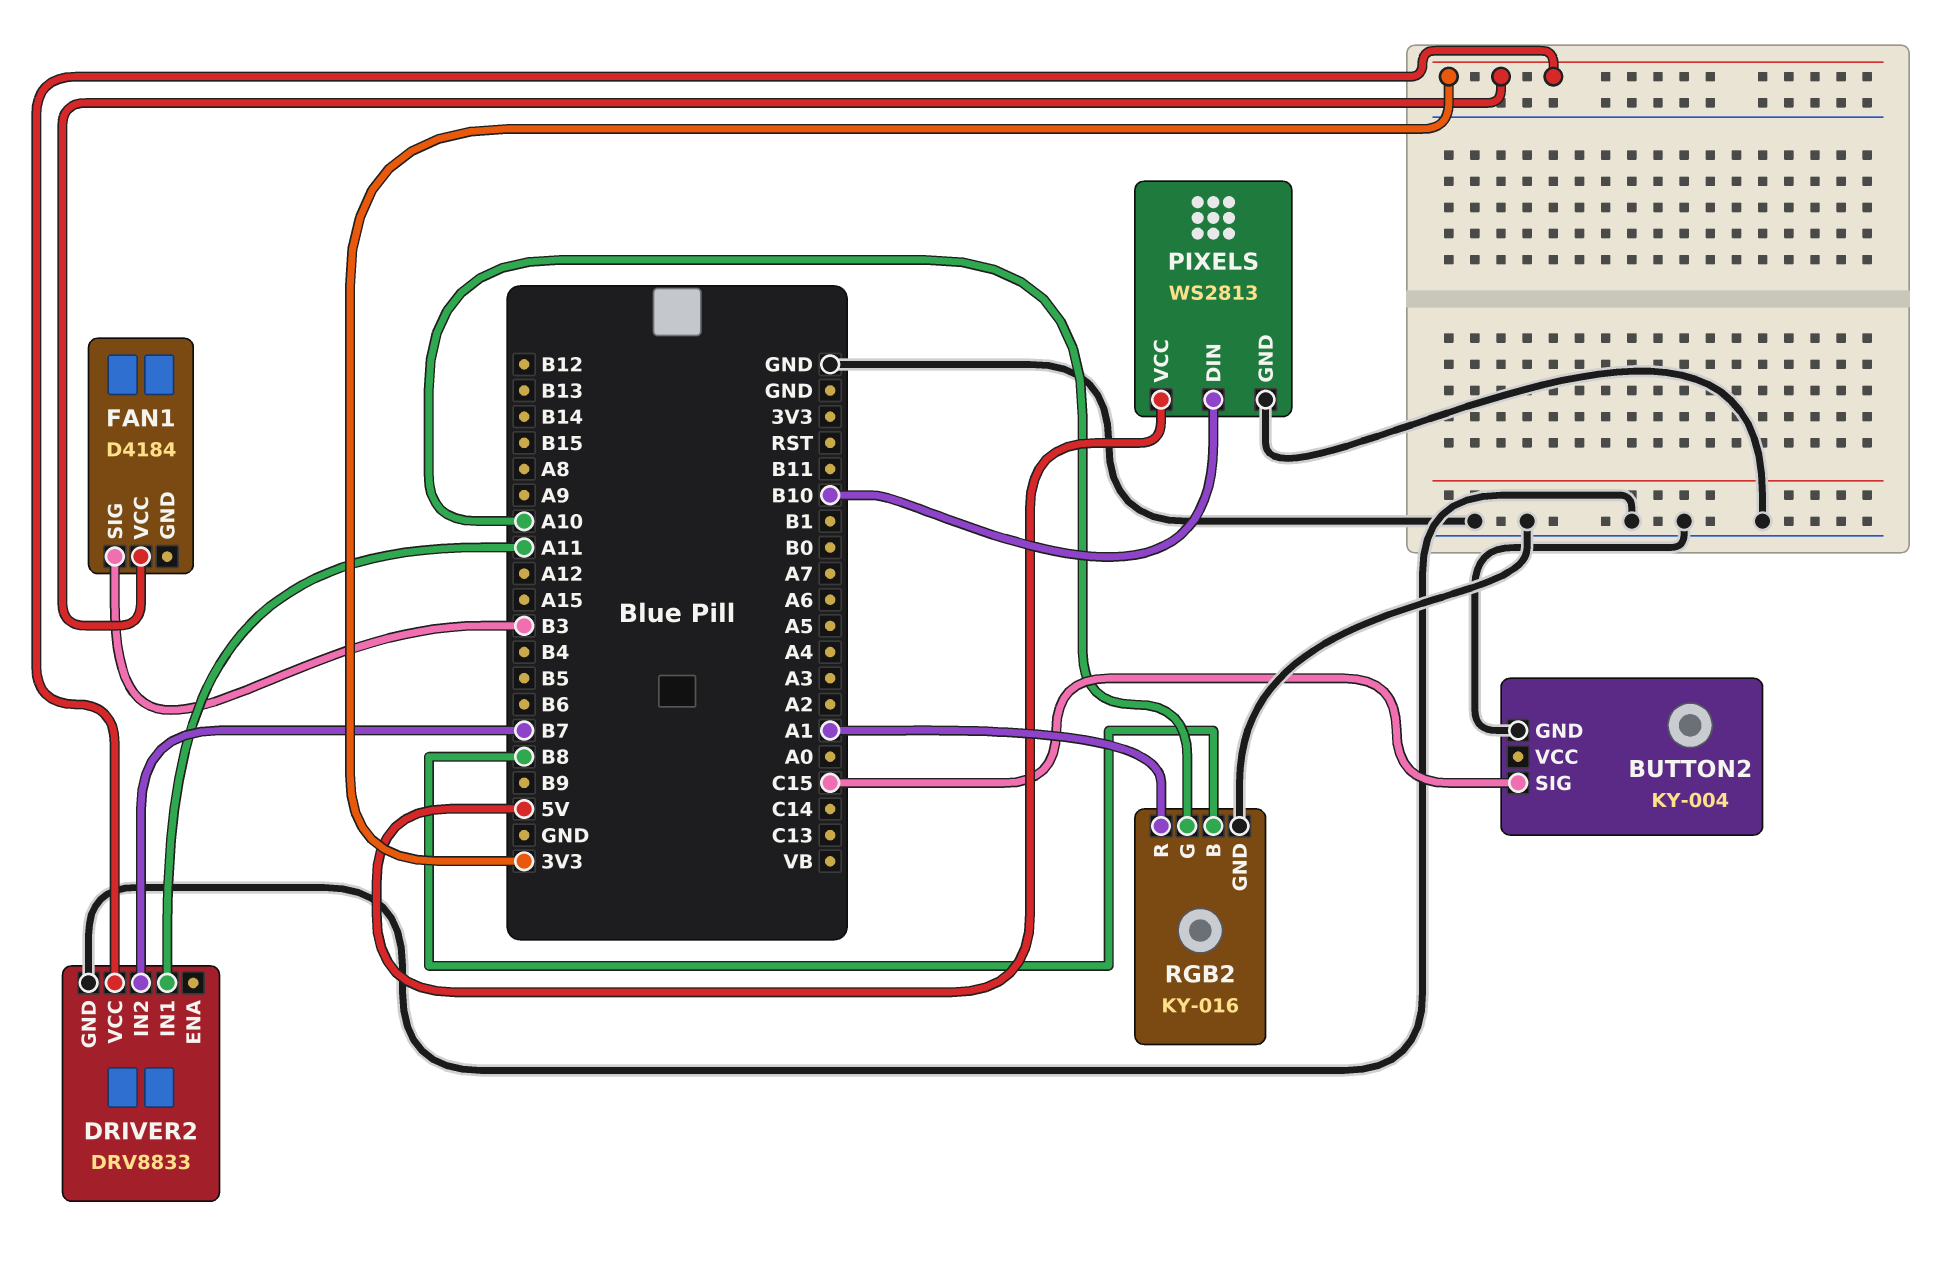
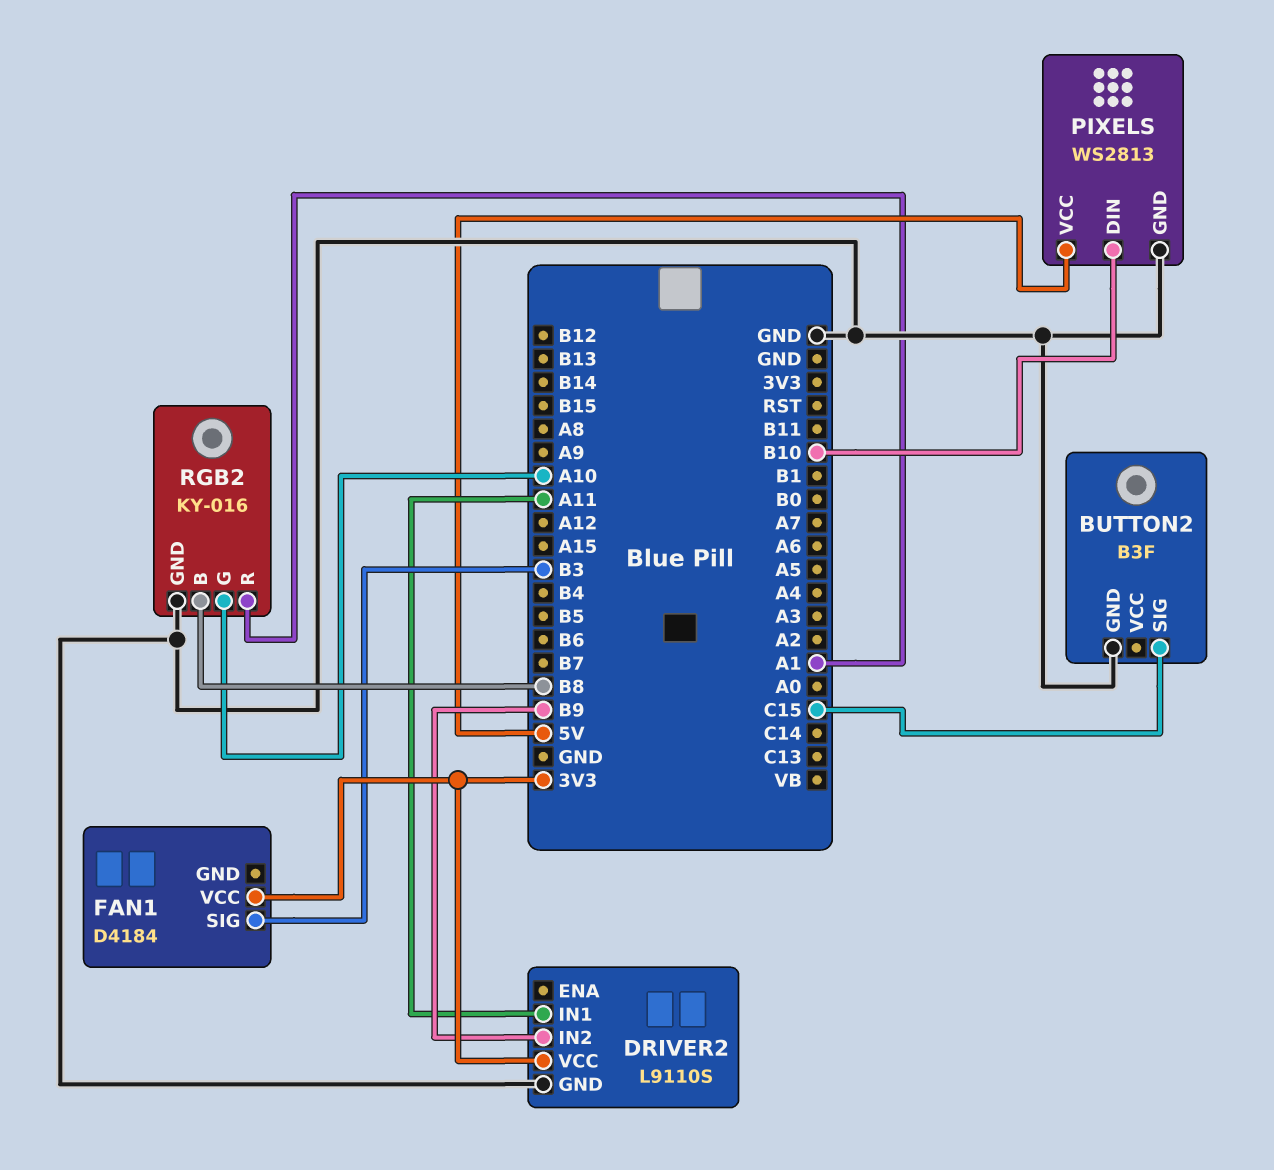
BUTTON2: KY-004 -> B3F
DRIVER2: DRV8833 -> L9110S
DRIVER2 pin IN2: B7 -> B9

